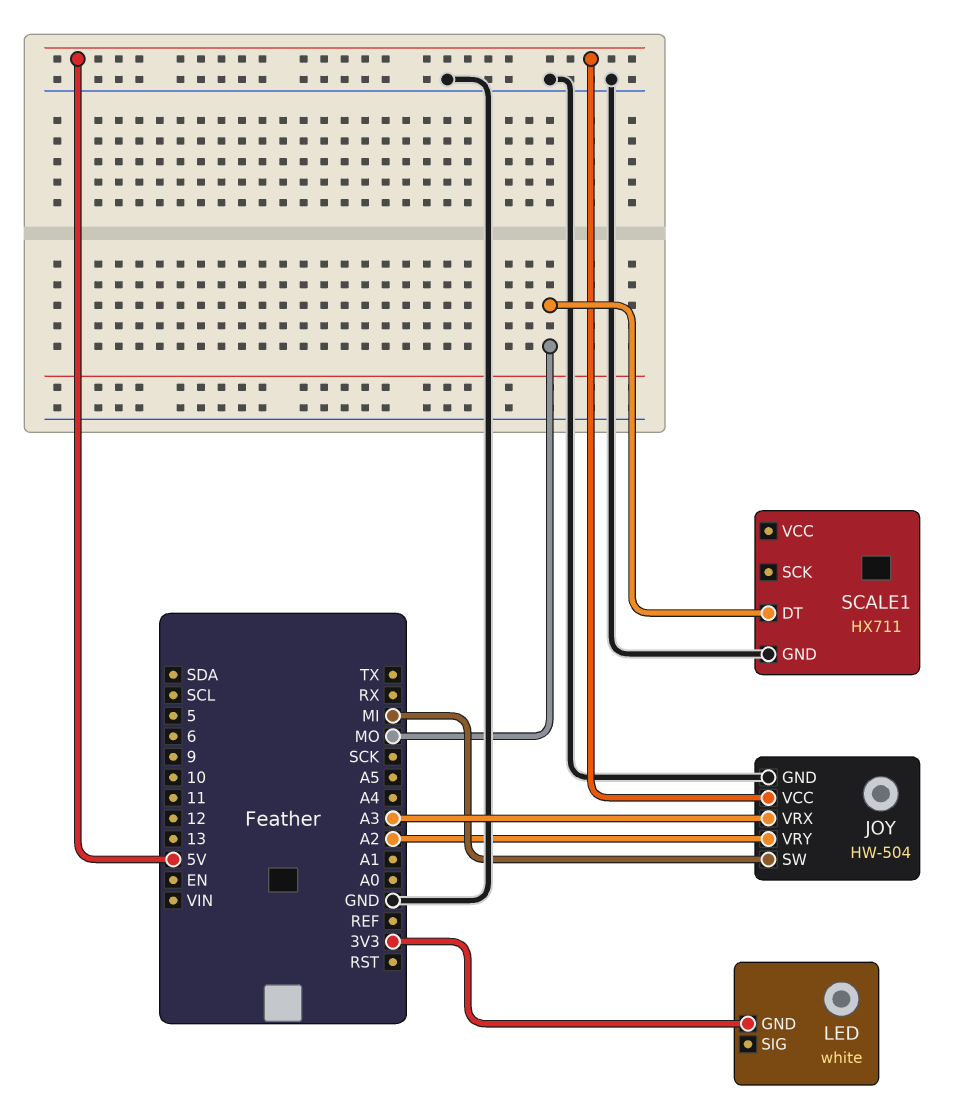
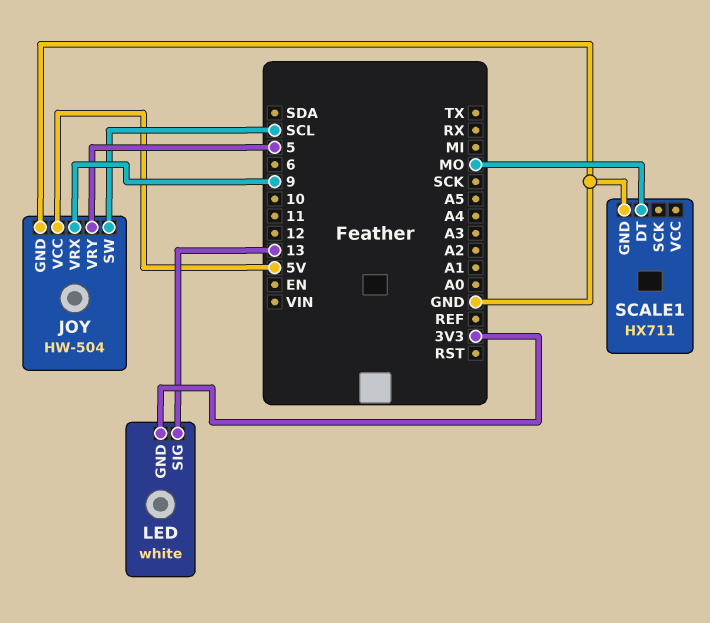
JOY pin SW: MI -> SCL
JOY pin VRX: A3 -> 9
JOY pin VRY: A2 -> 5
LED pin SIG: none -> 13

